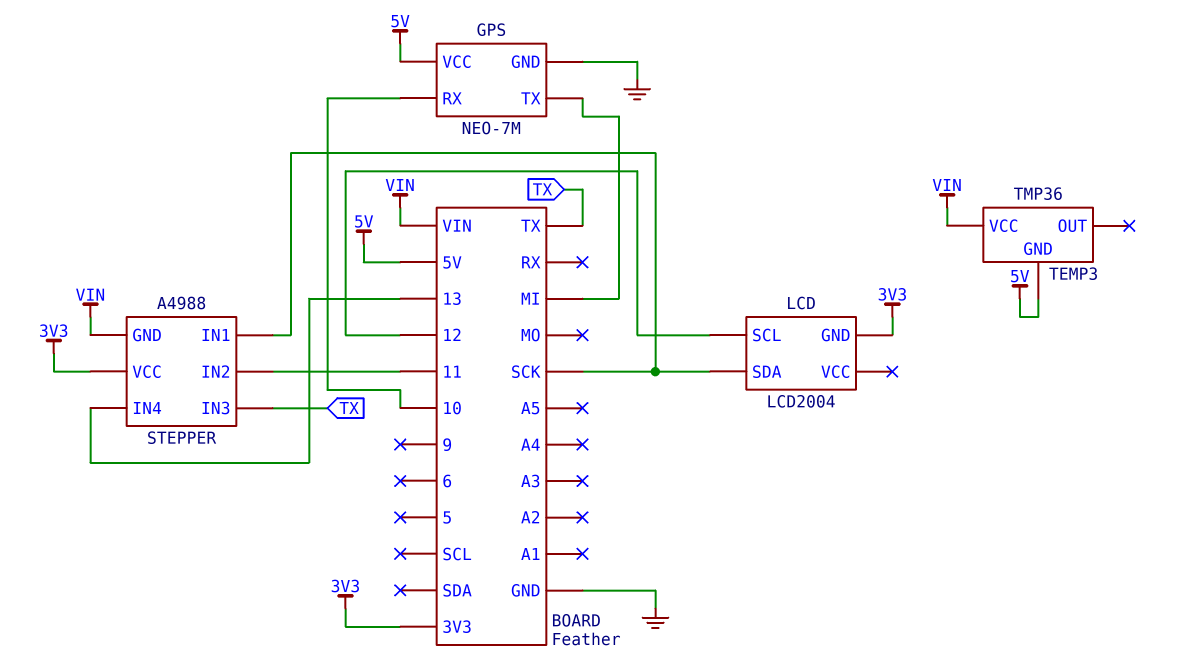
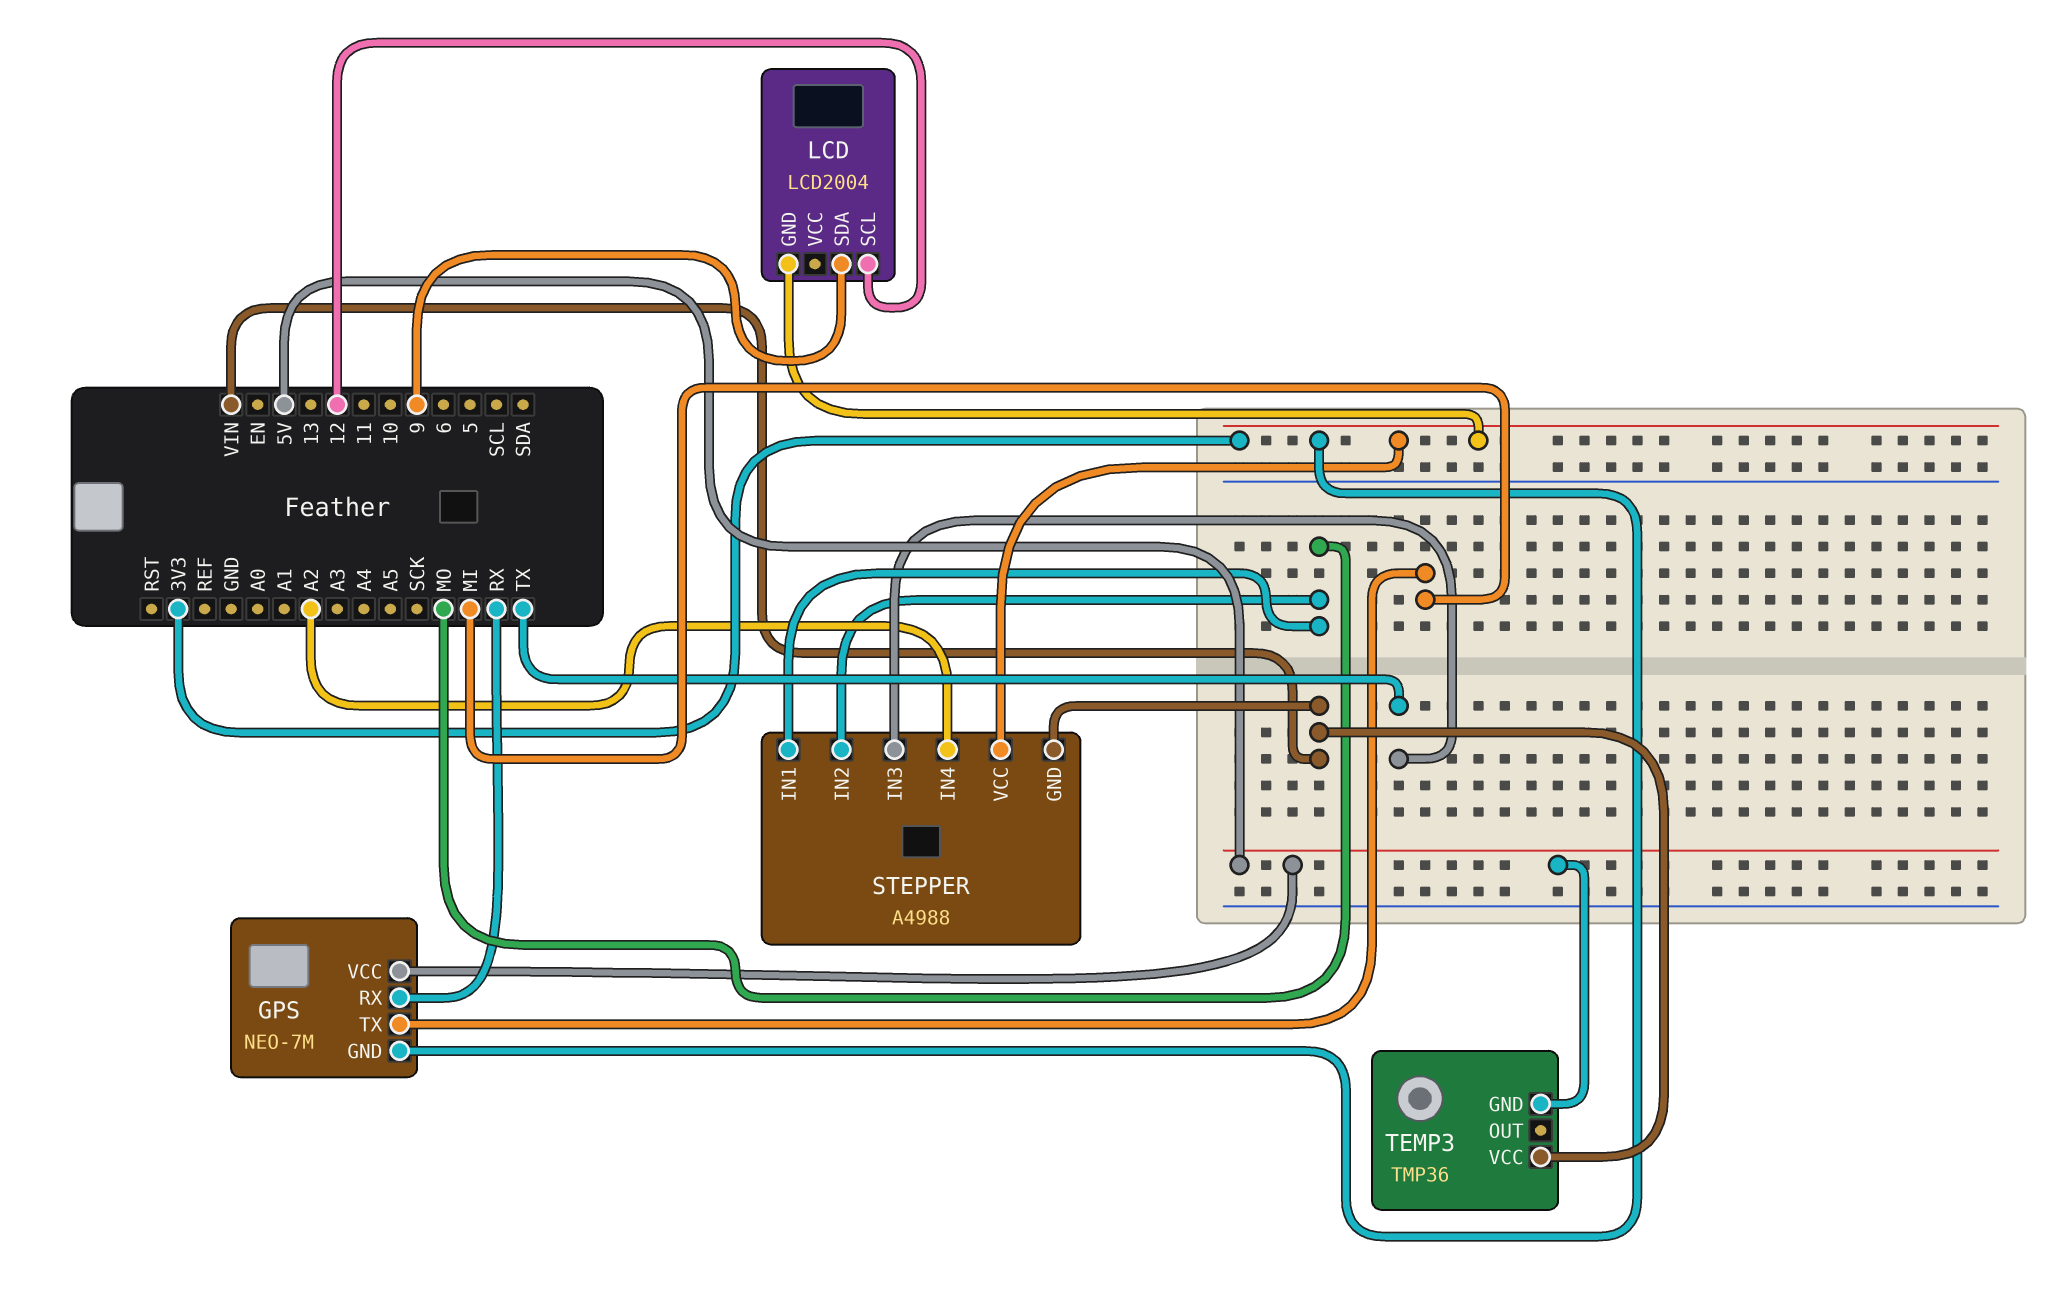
GPS pin GND: GND -> 3V3
GPS pin RX: 10 -> RX
LCD pin SDA: SCK -> 9
STEPPER pin IN1: SCK -> MO
STEPPER pin IN2: 11 -> MO
STEPPER pin IN4: 13 -> A2

